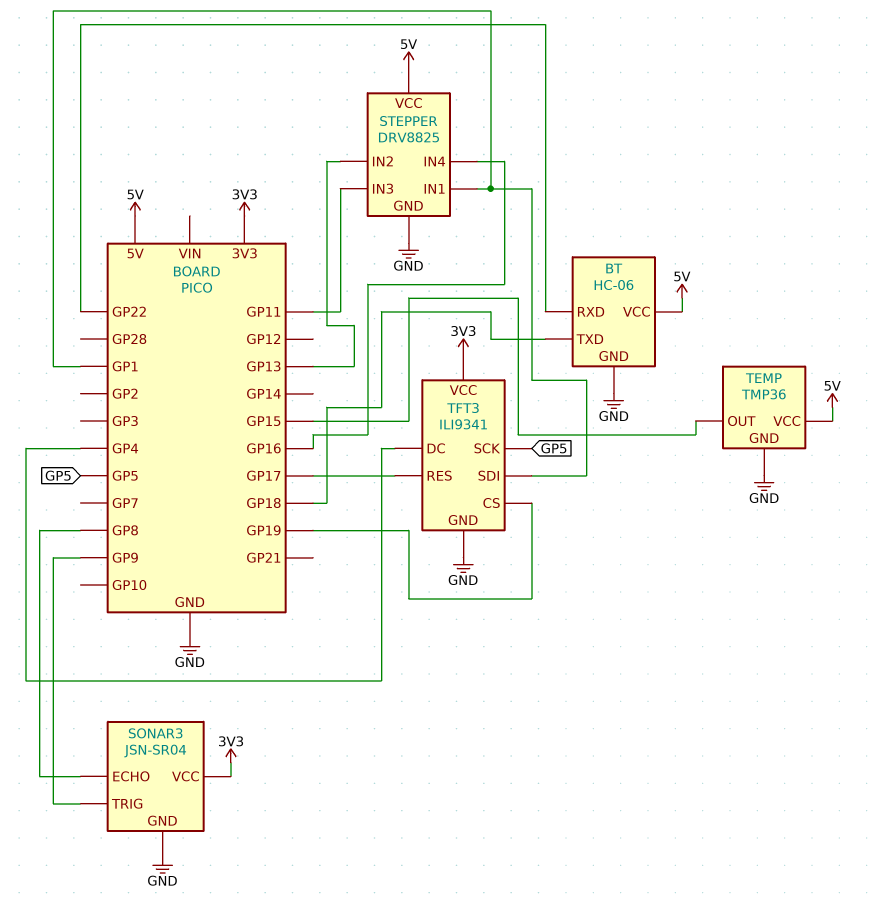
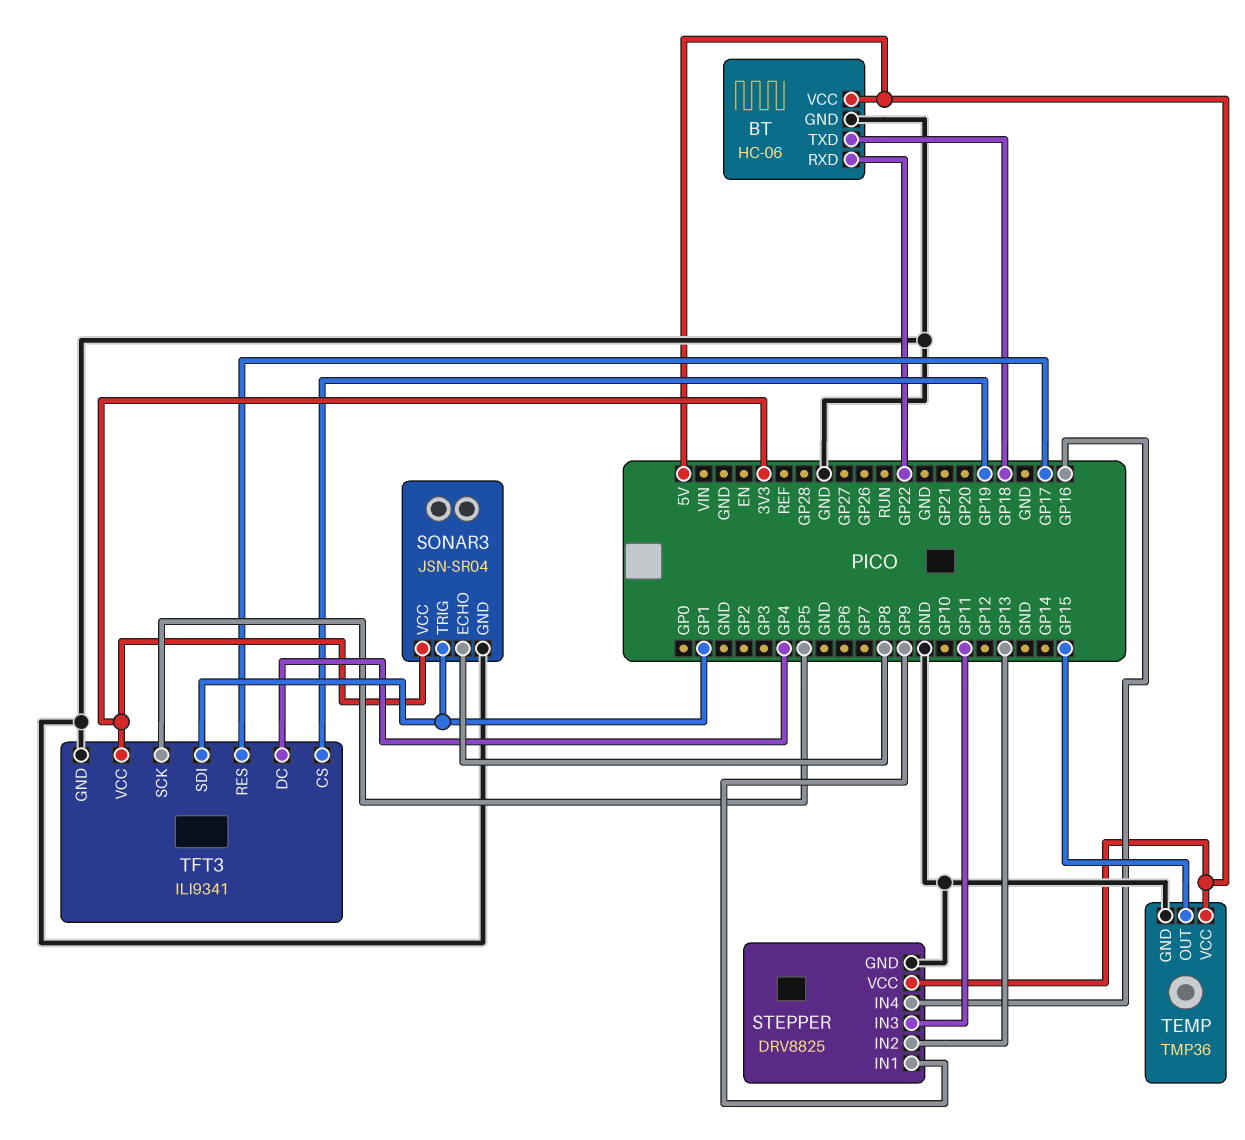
SONAR3 pin TRIG: GP9 -> GP1
STEPPER pin IN1: GP1 -> GP9

